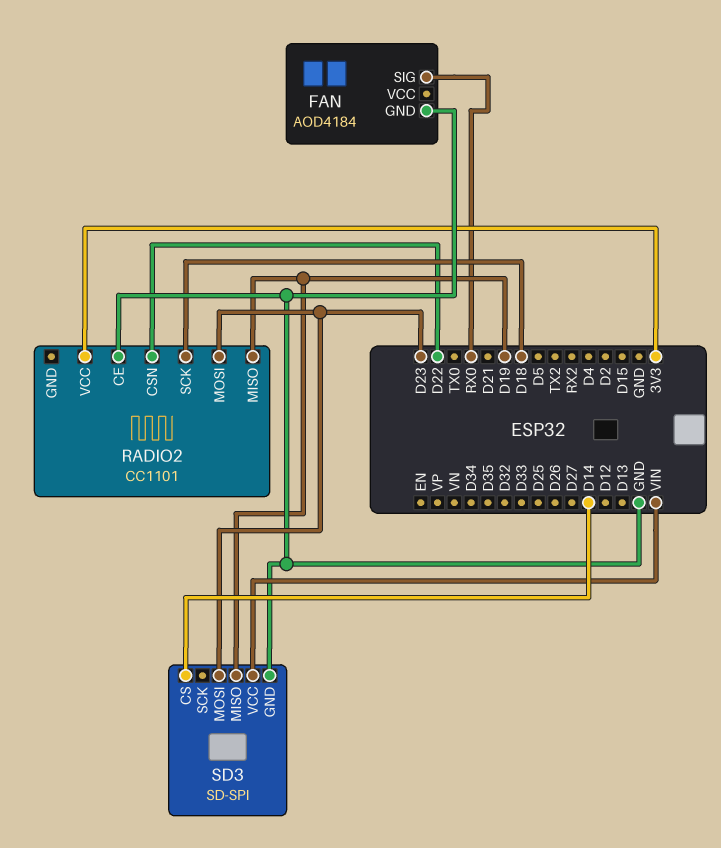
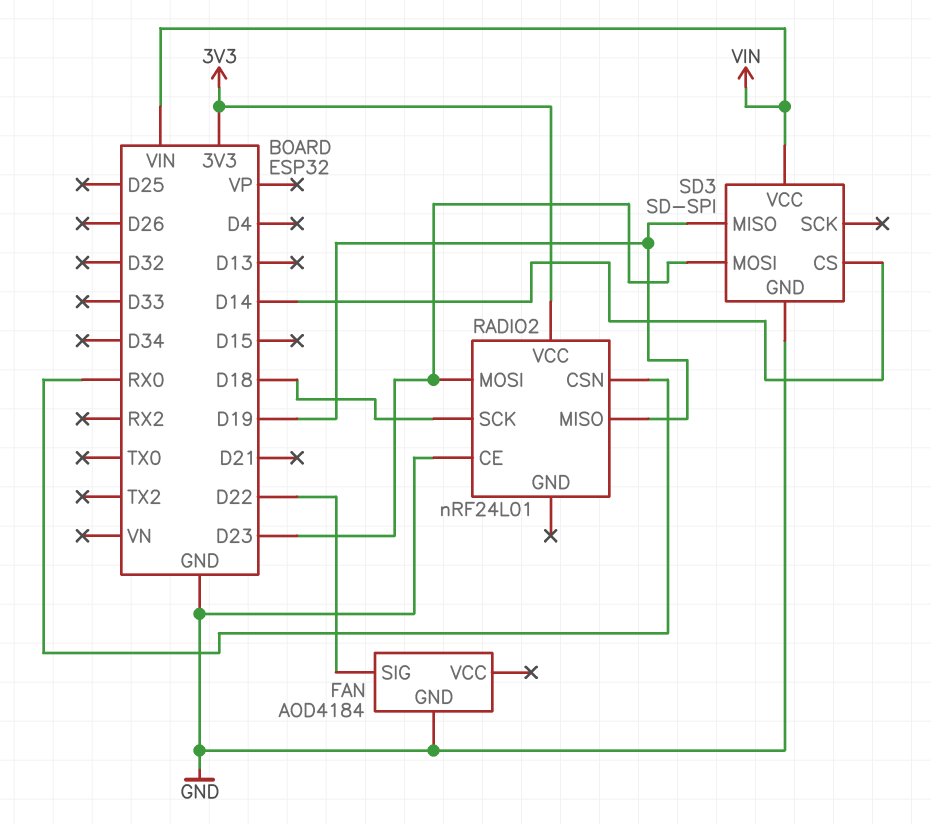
FAN pin SIG: RX0 -> D22
RADIO2: CC1101 -> nRF24L01
RADIO2 pin CSN: D22 -> RX0

